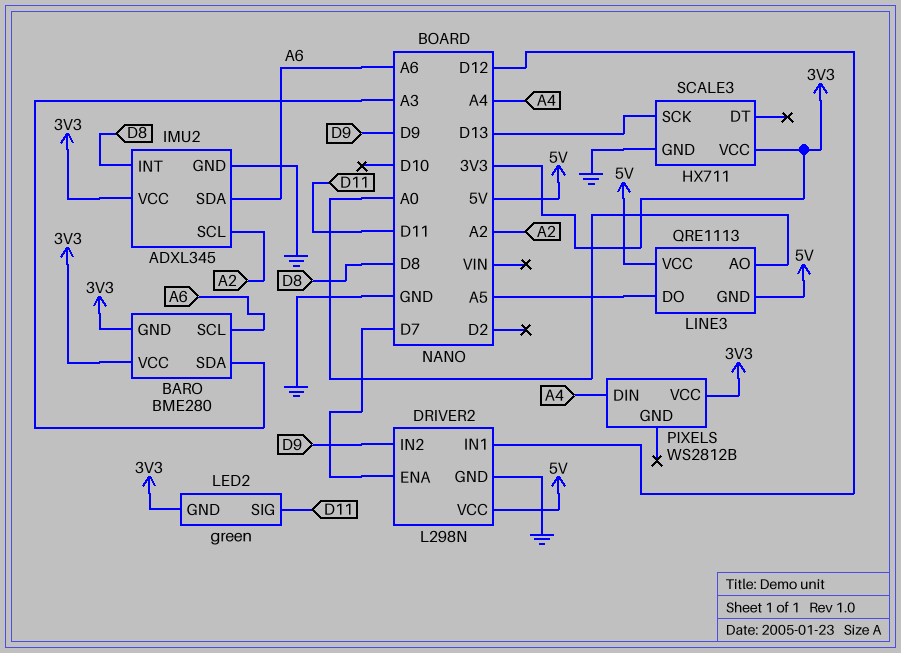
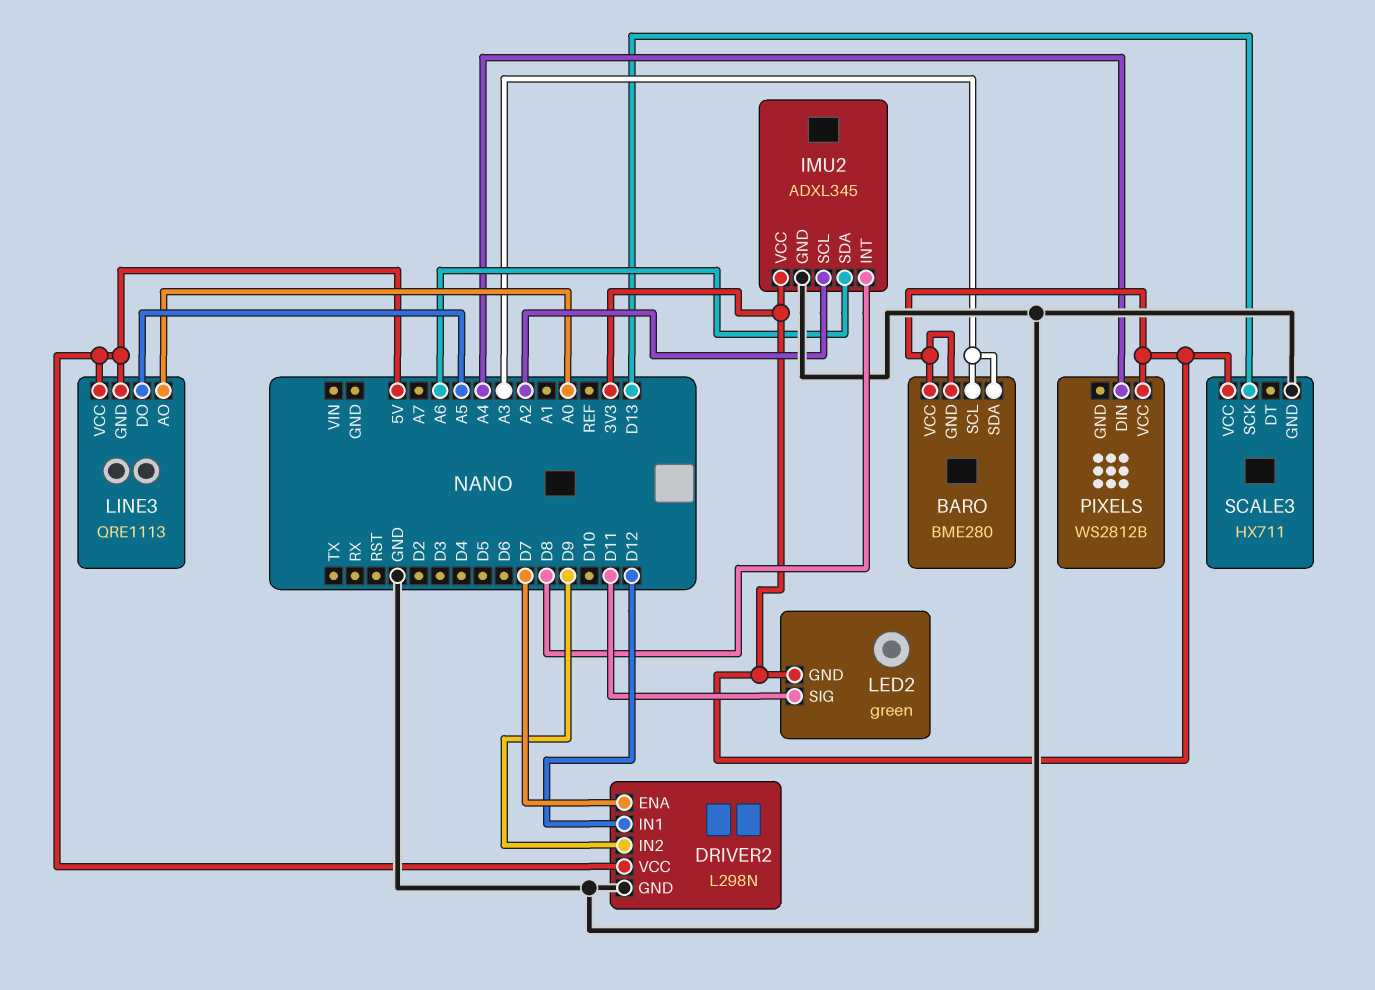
BARO pin SCL: A6 -> A3

